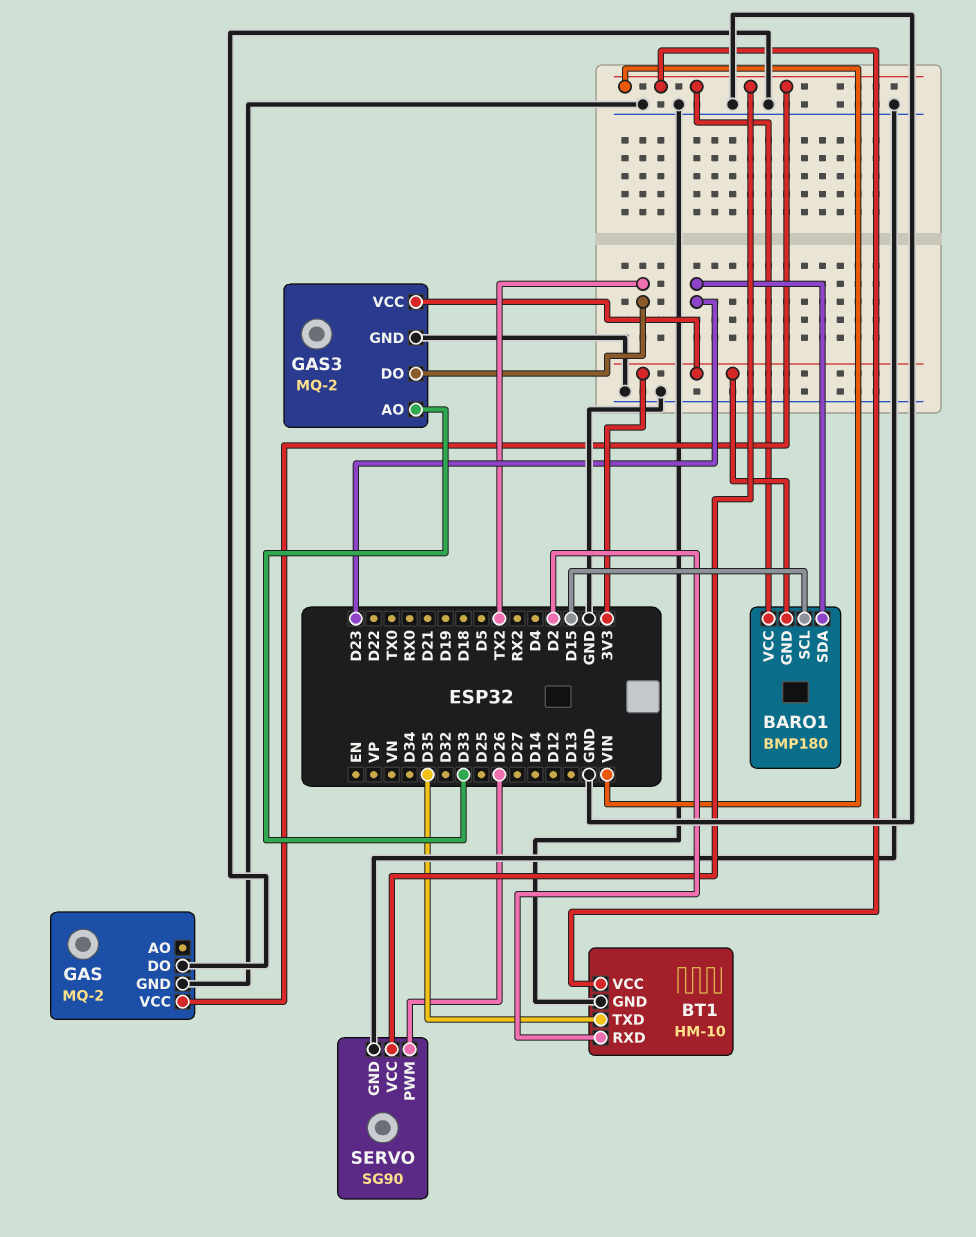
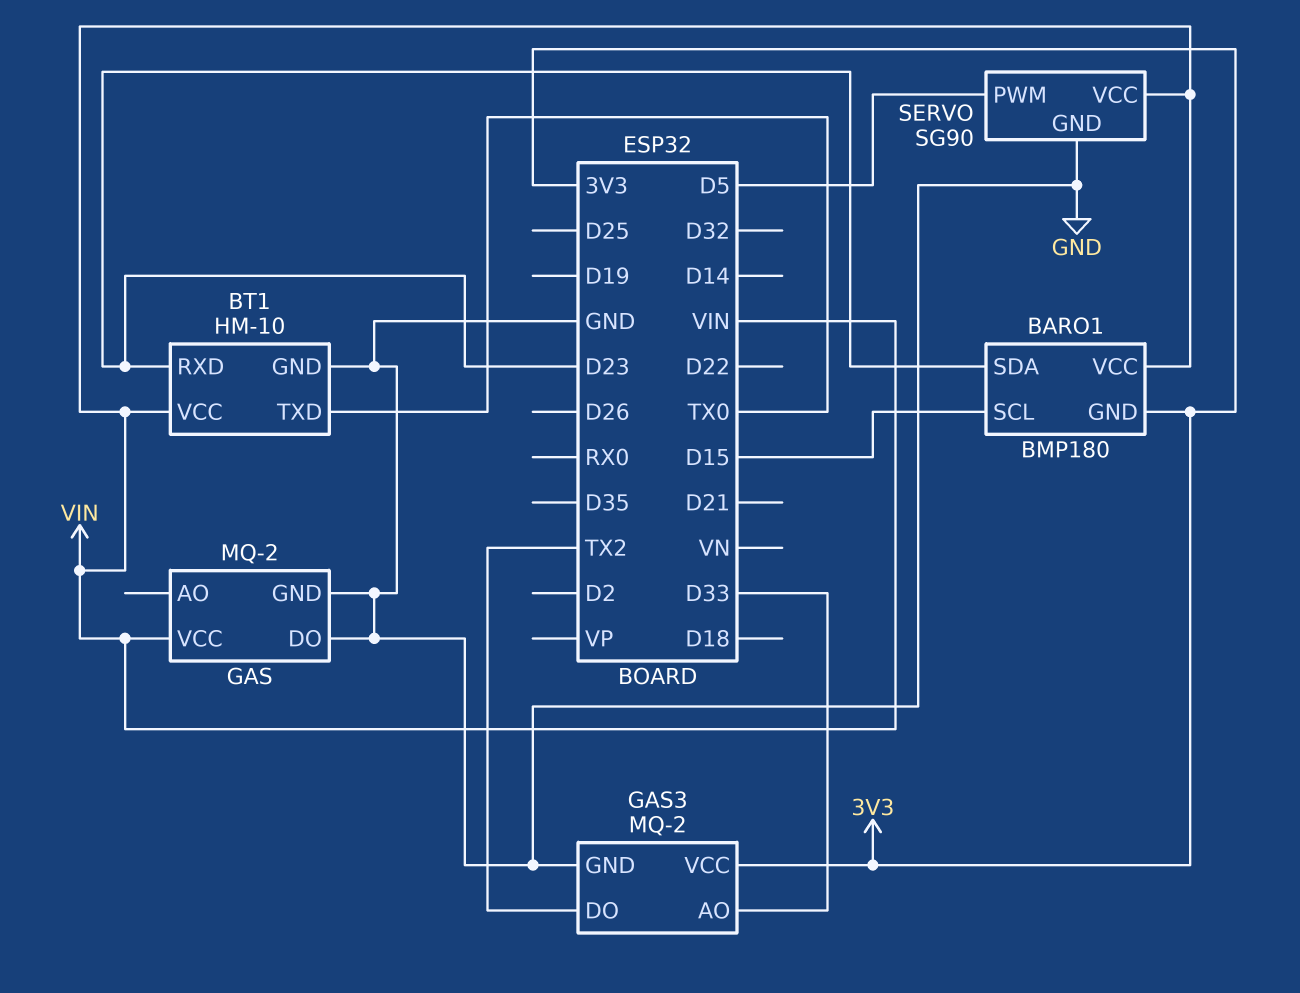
BT1 pin RXD: D2 -> D23
BT1 pin TXD: D35 -> TX0
SERVO pin PWM: D26 -> D5

